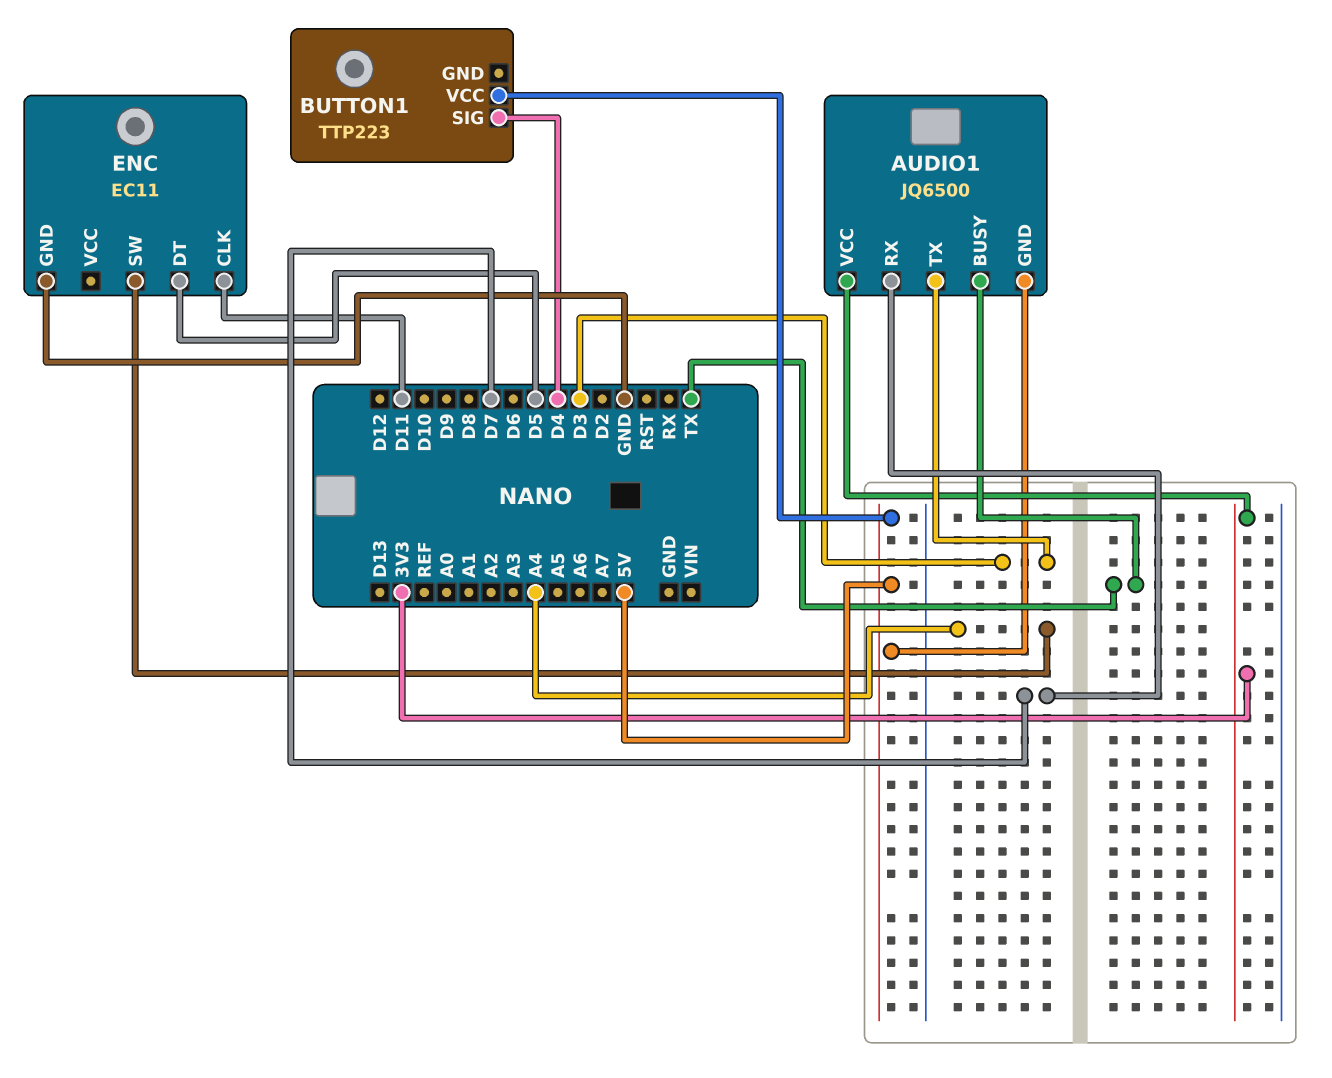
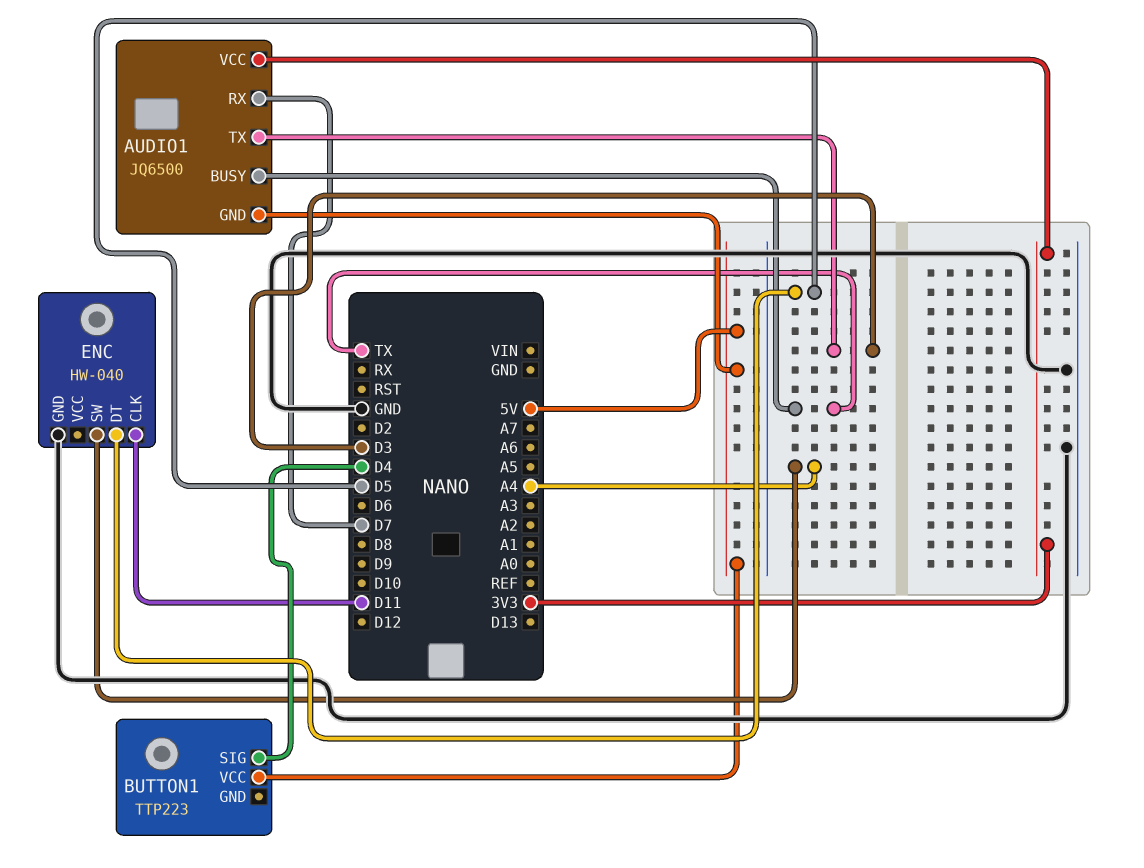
ENC: EC11 -> HW-040

